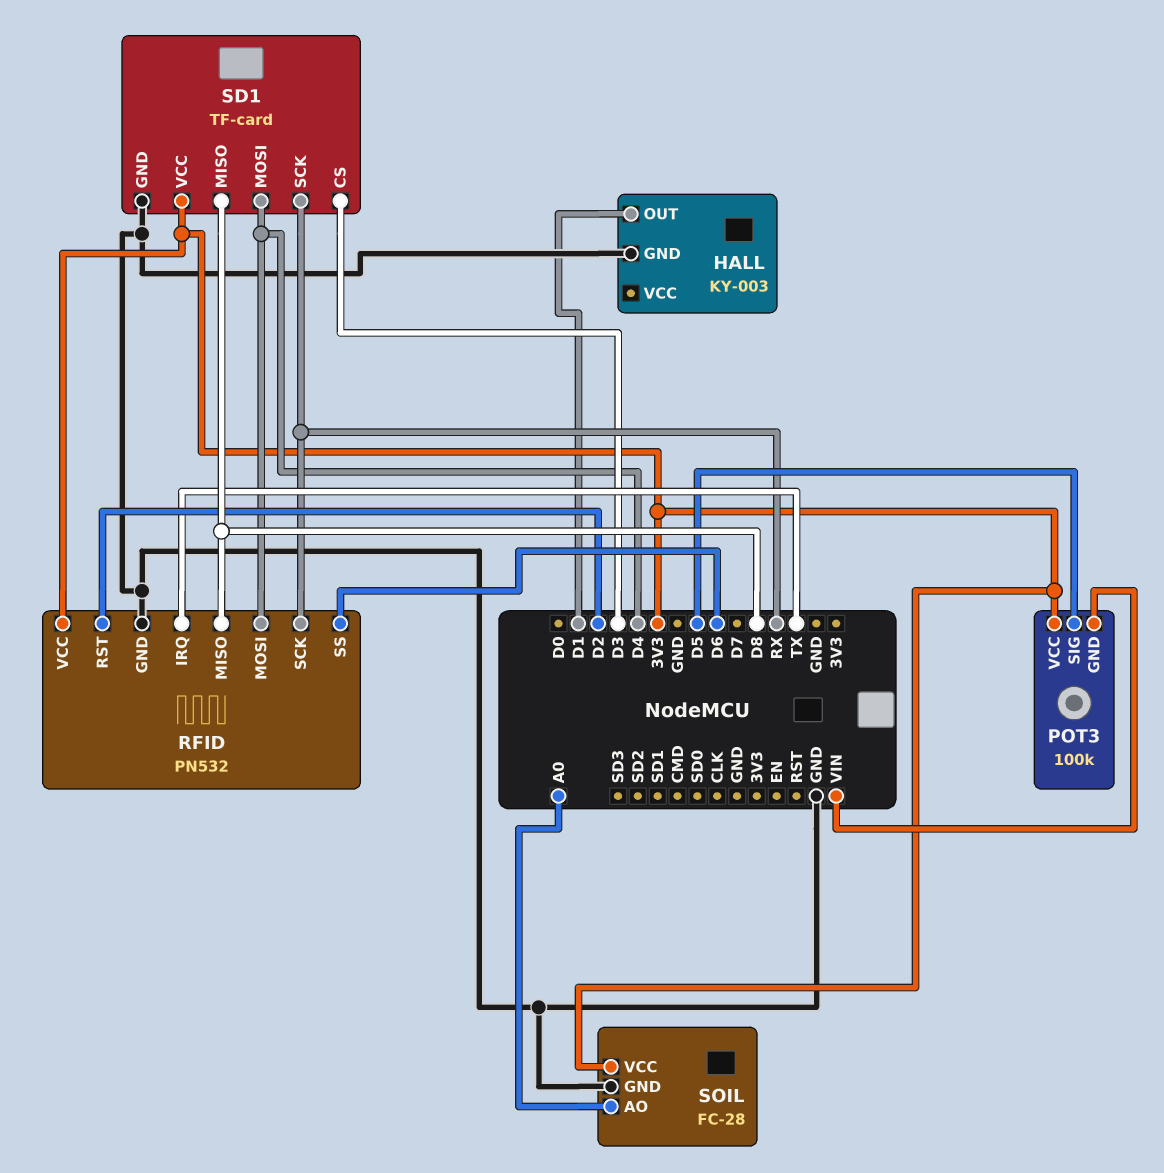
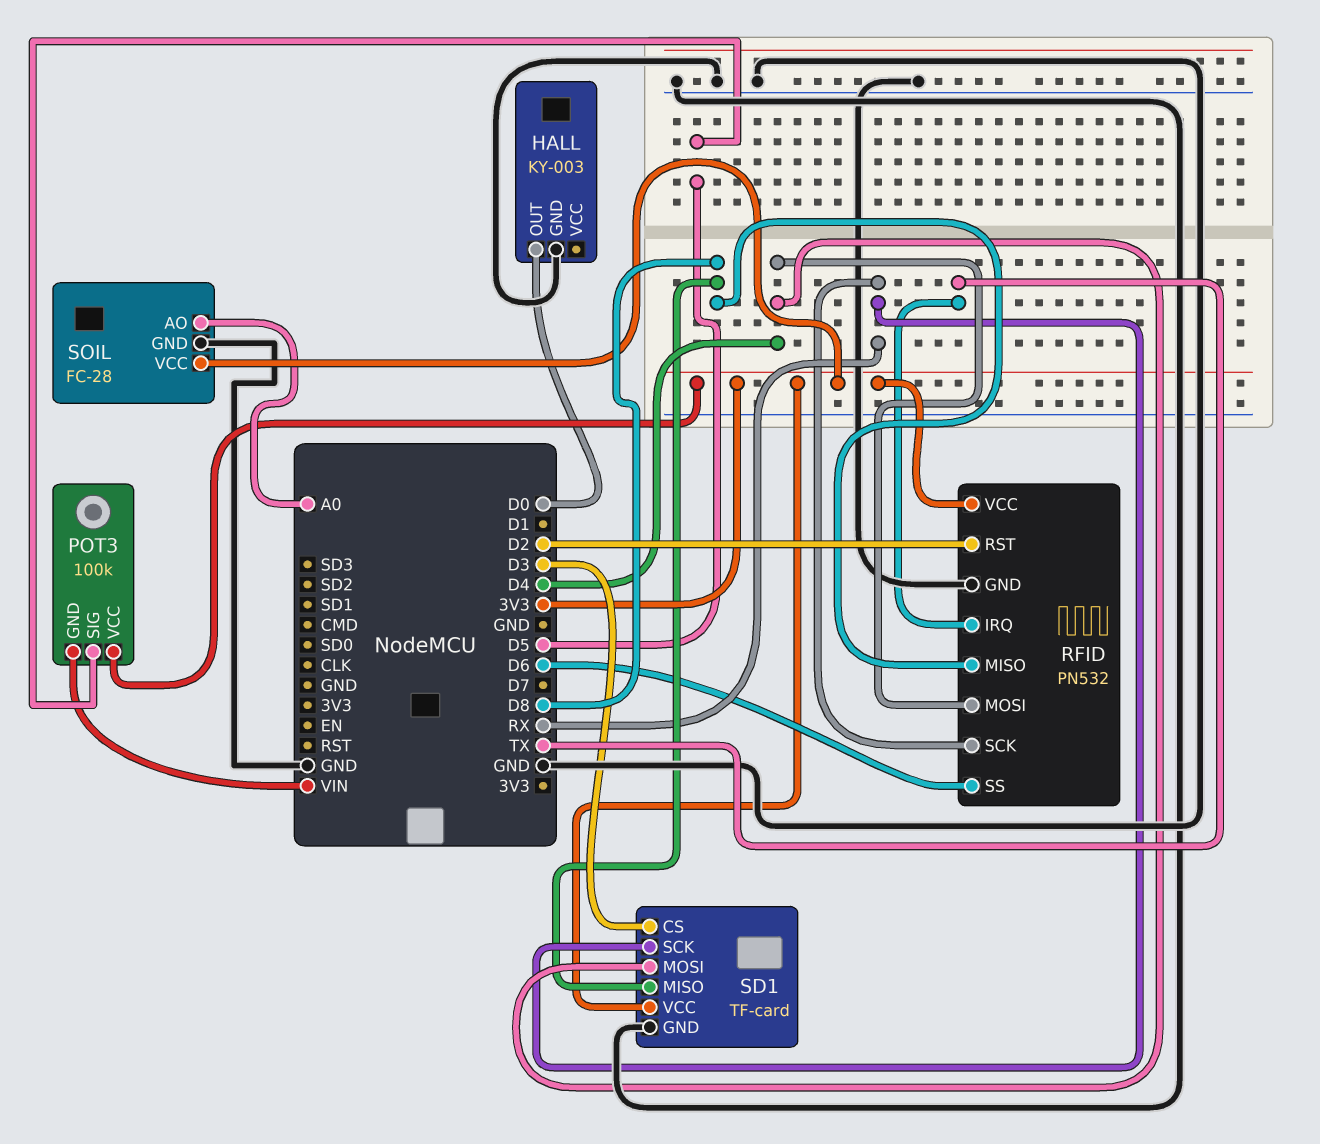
HALL pin OUT: D1 -> D0

